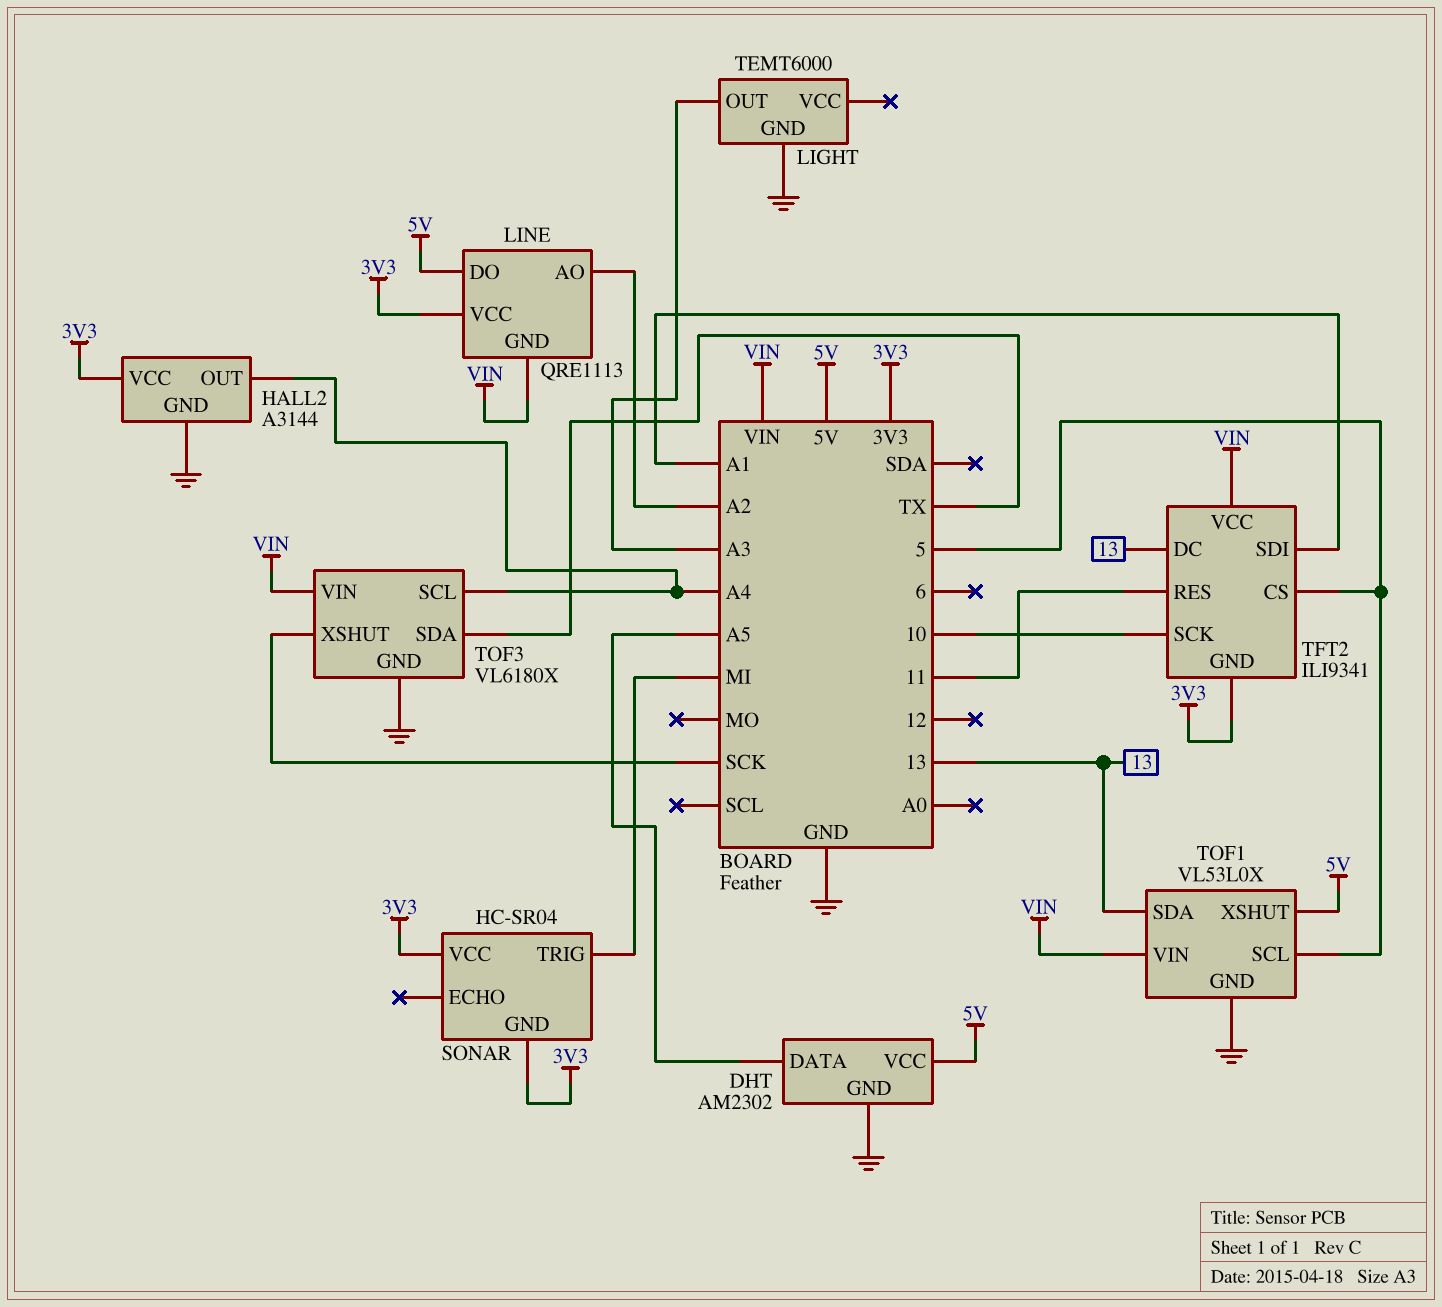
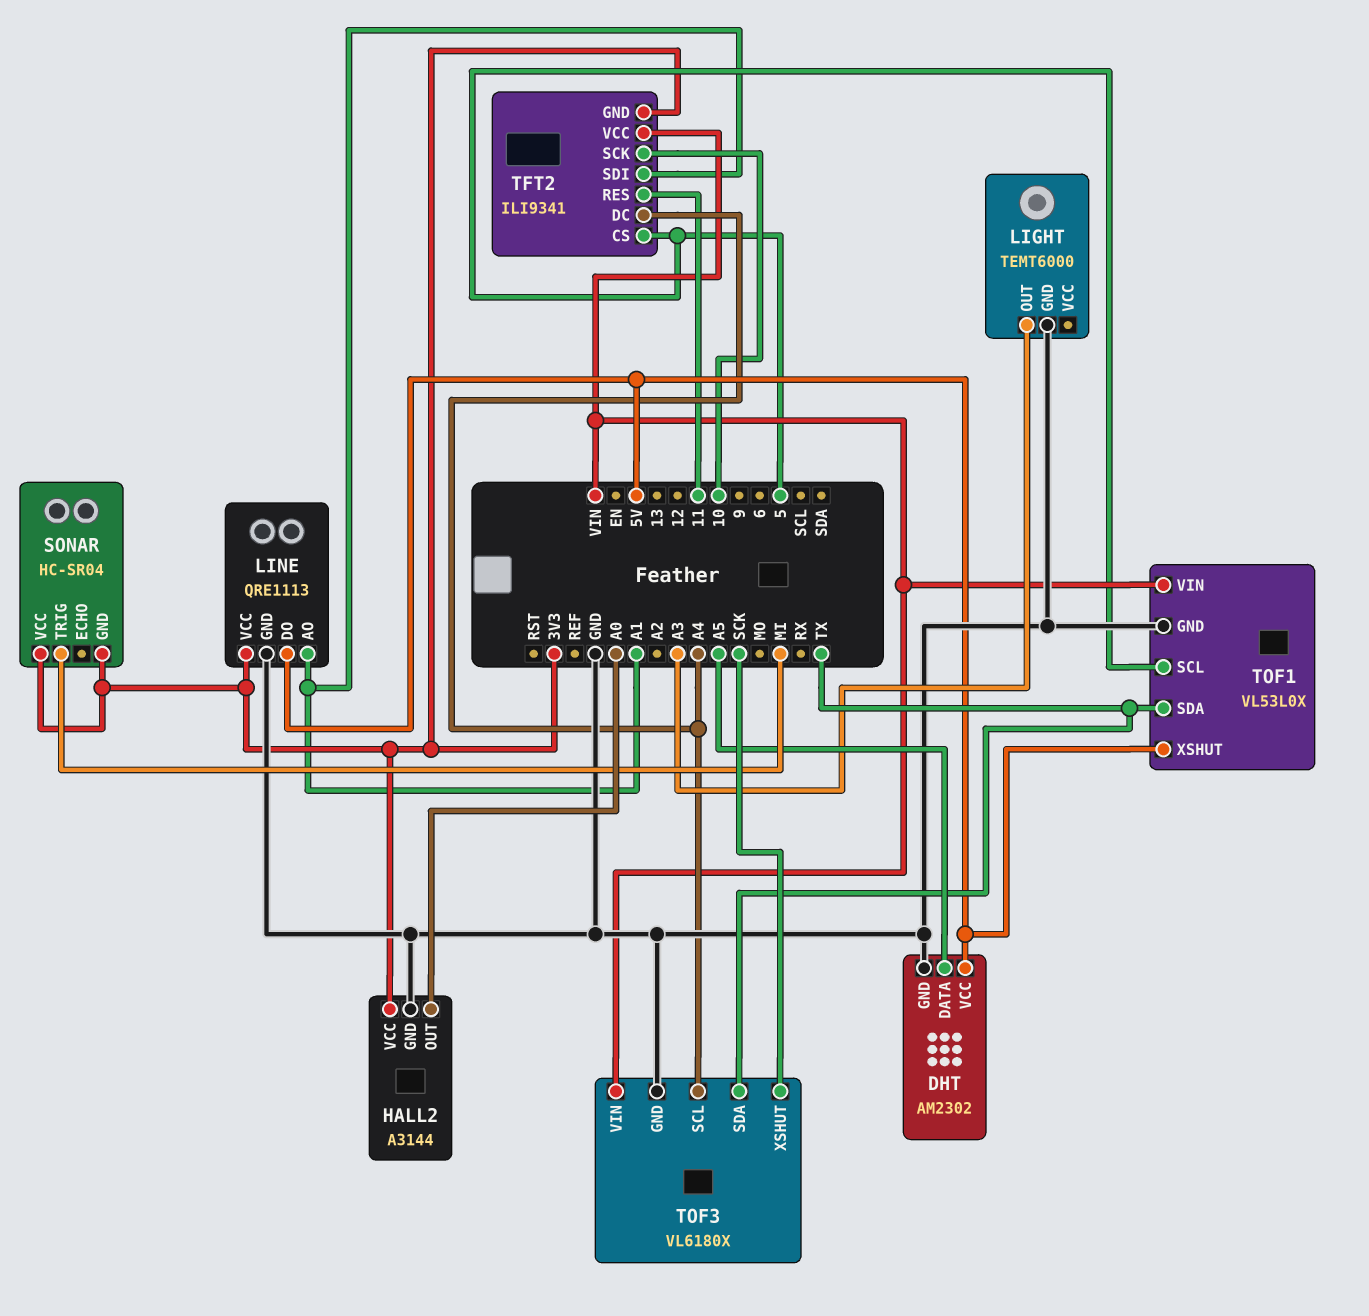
HALL2 pin OUT: A4 -> A0
LINE pin AO: A2 -> A1
LINE pin GND: VIN -> GND
TFT2 pin DC: 13 -> A4
TOF1 pin SDA: 13 -> TX

